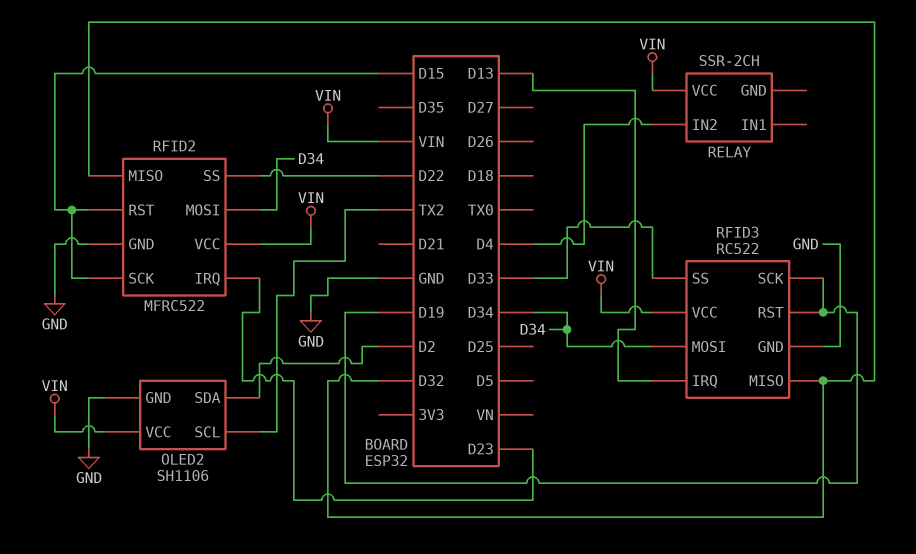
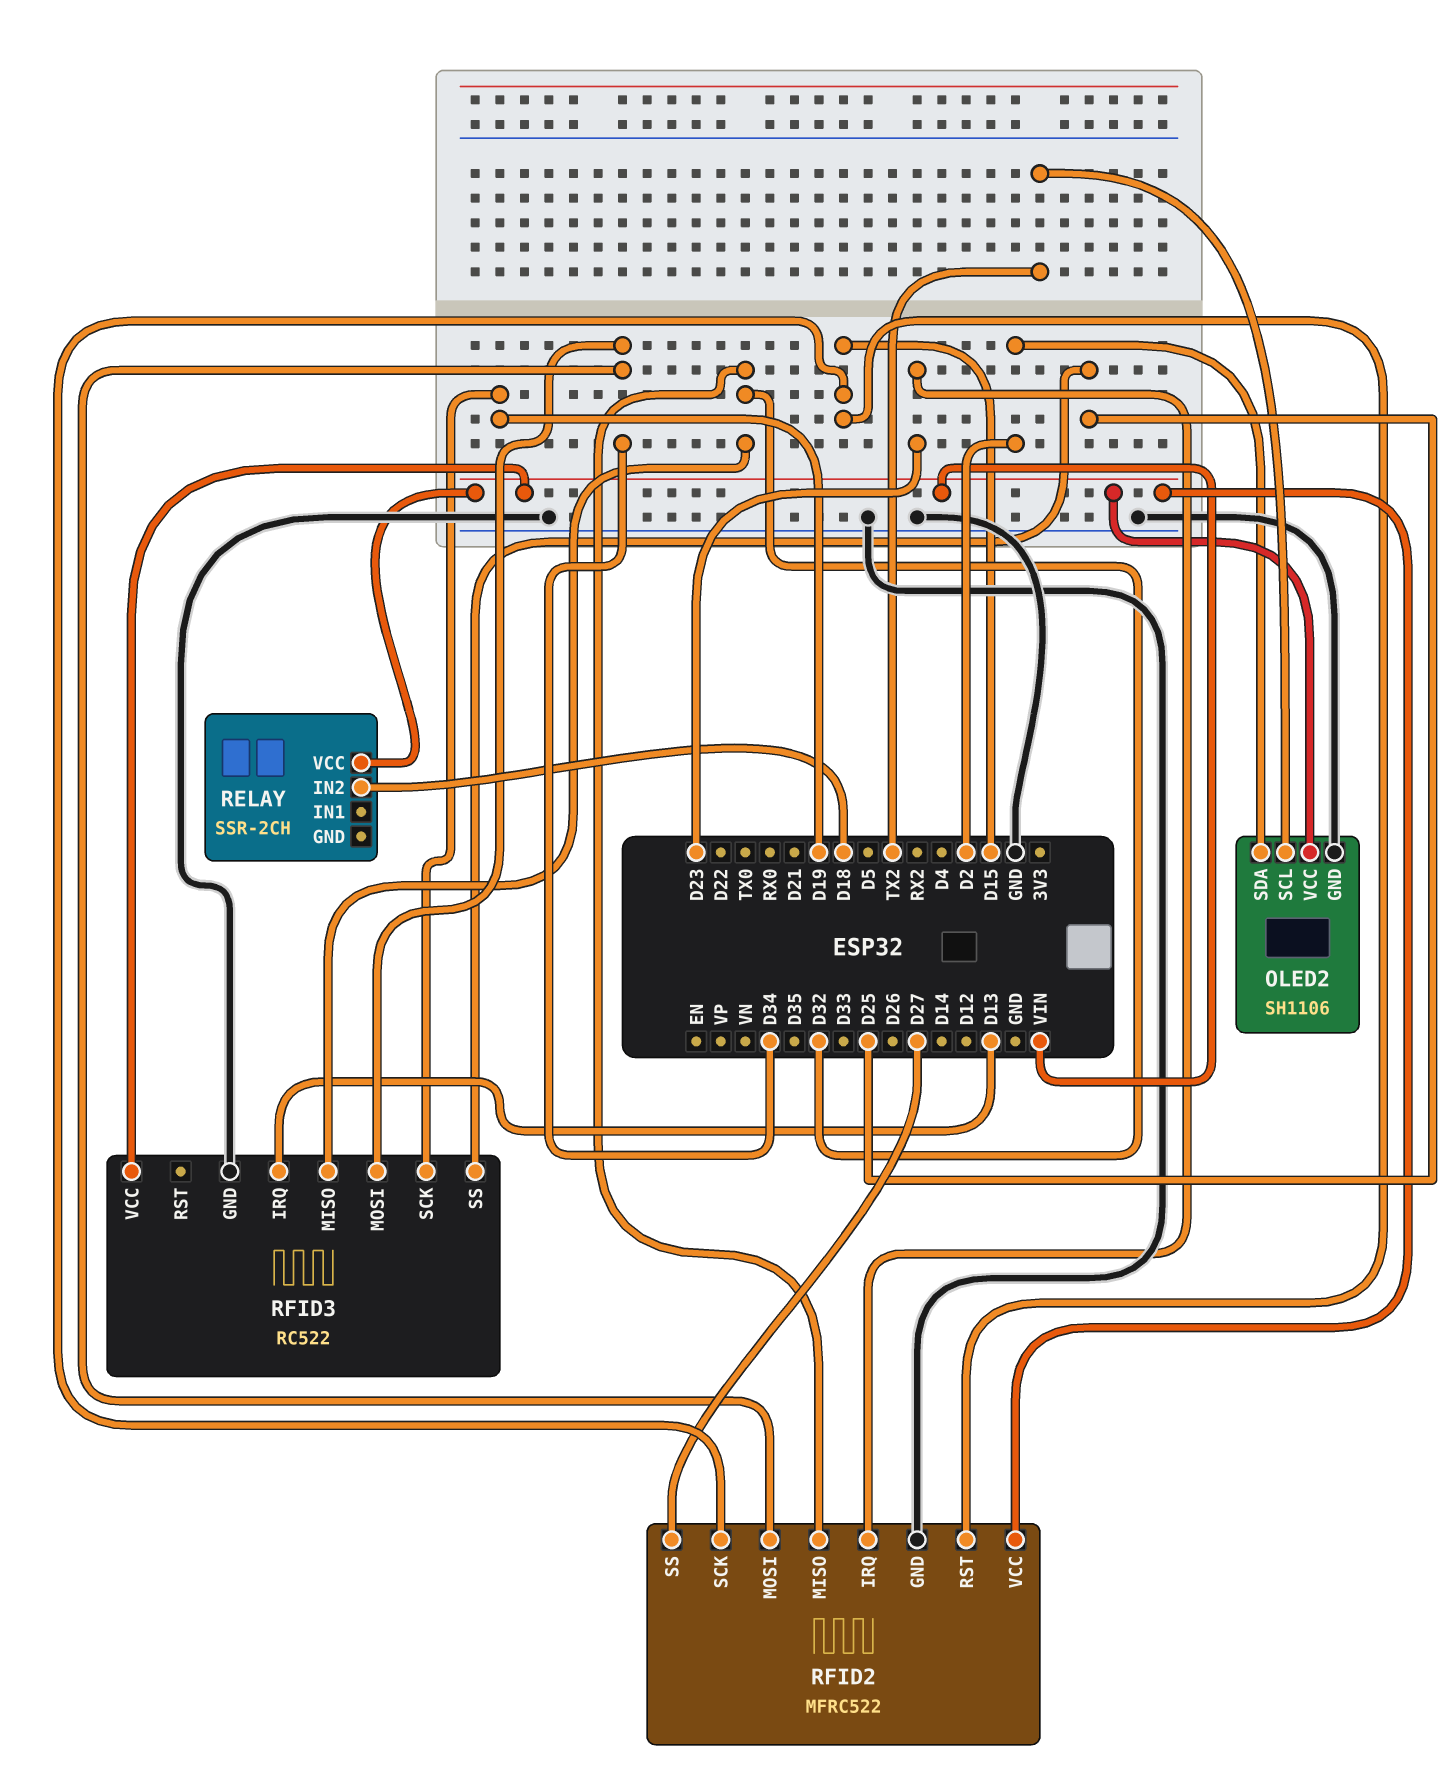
RELAY pin IN2: D4 -> D18
RFID2 pin SS: D22 -> D27
RFID3 pin RST: D19 -> none
RFID3 pin SS: D33 -> D25

